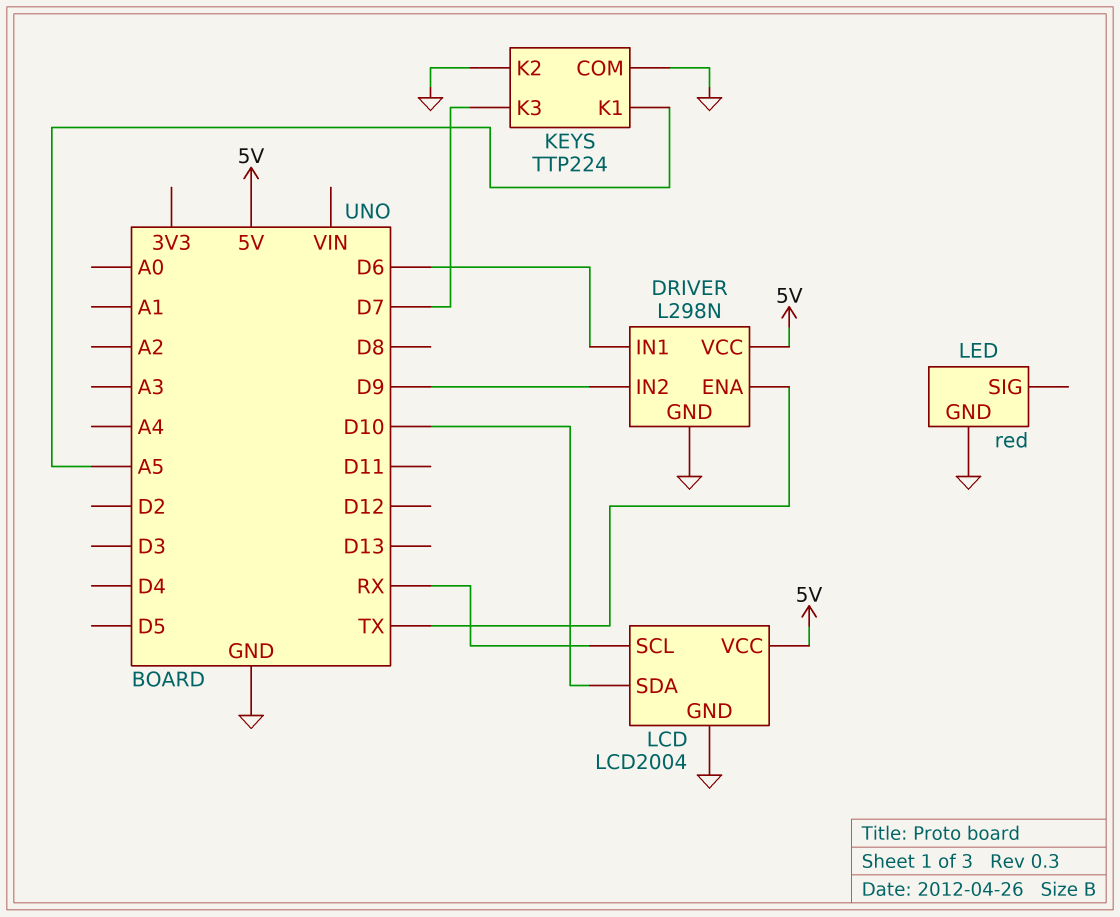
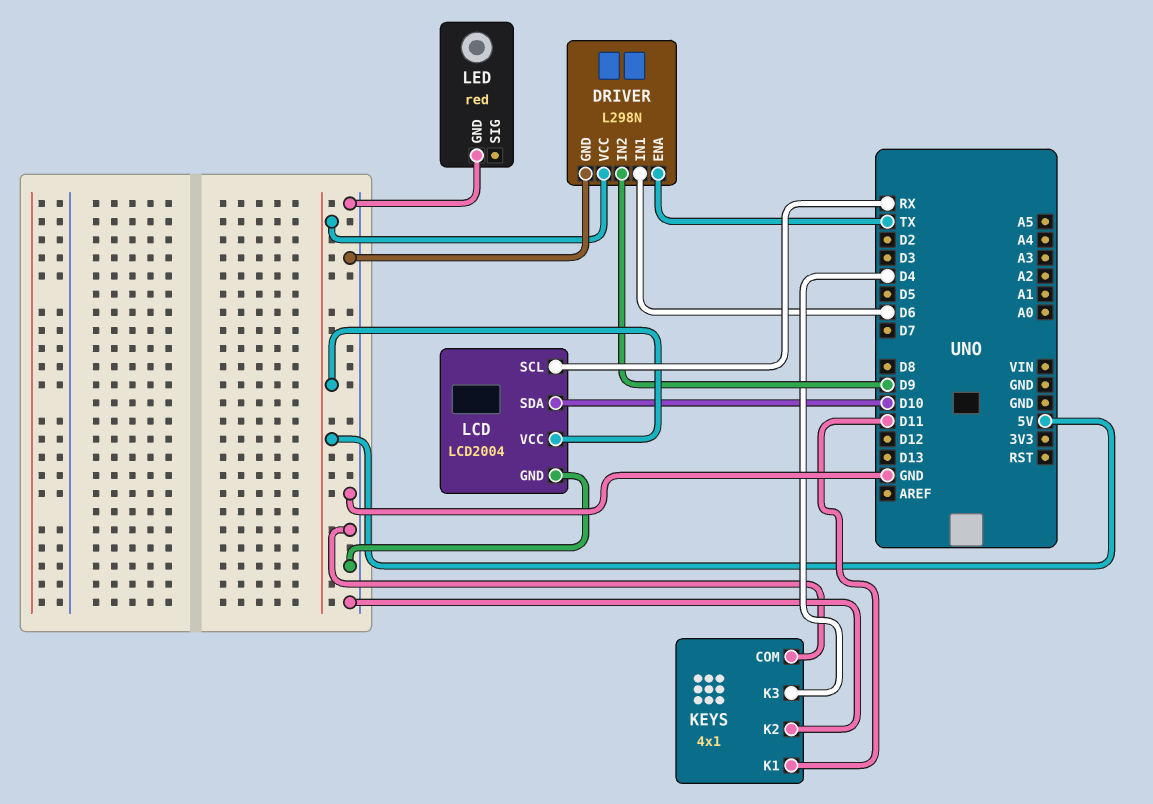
KEYS: TTP224 -> 4x1
KEYS pin K1: A5 -> D11
KEYS pin K3: D7 -> D4

